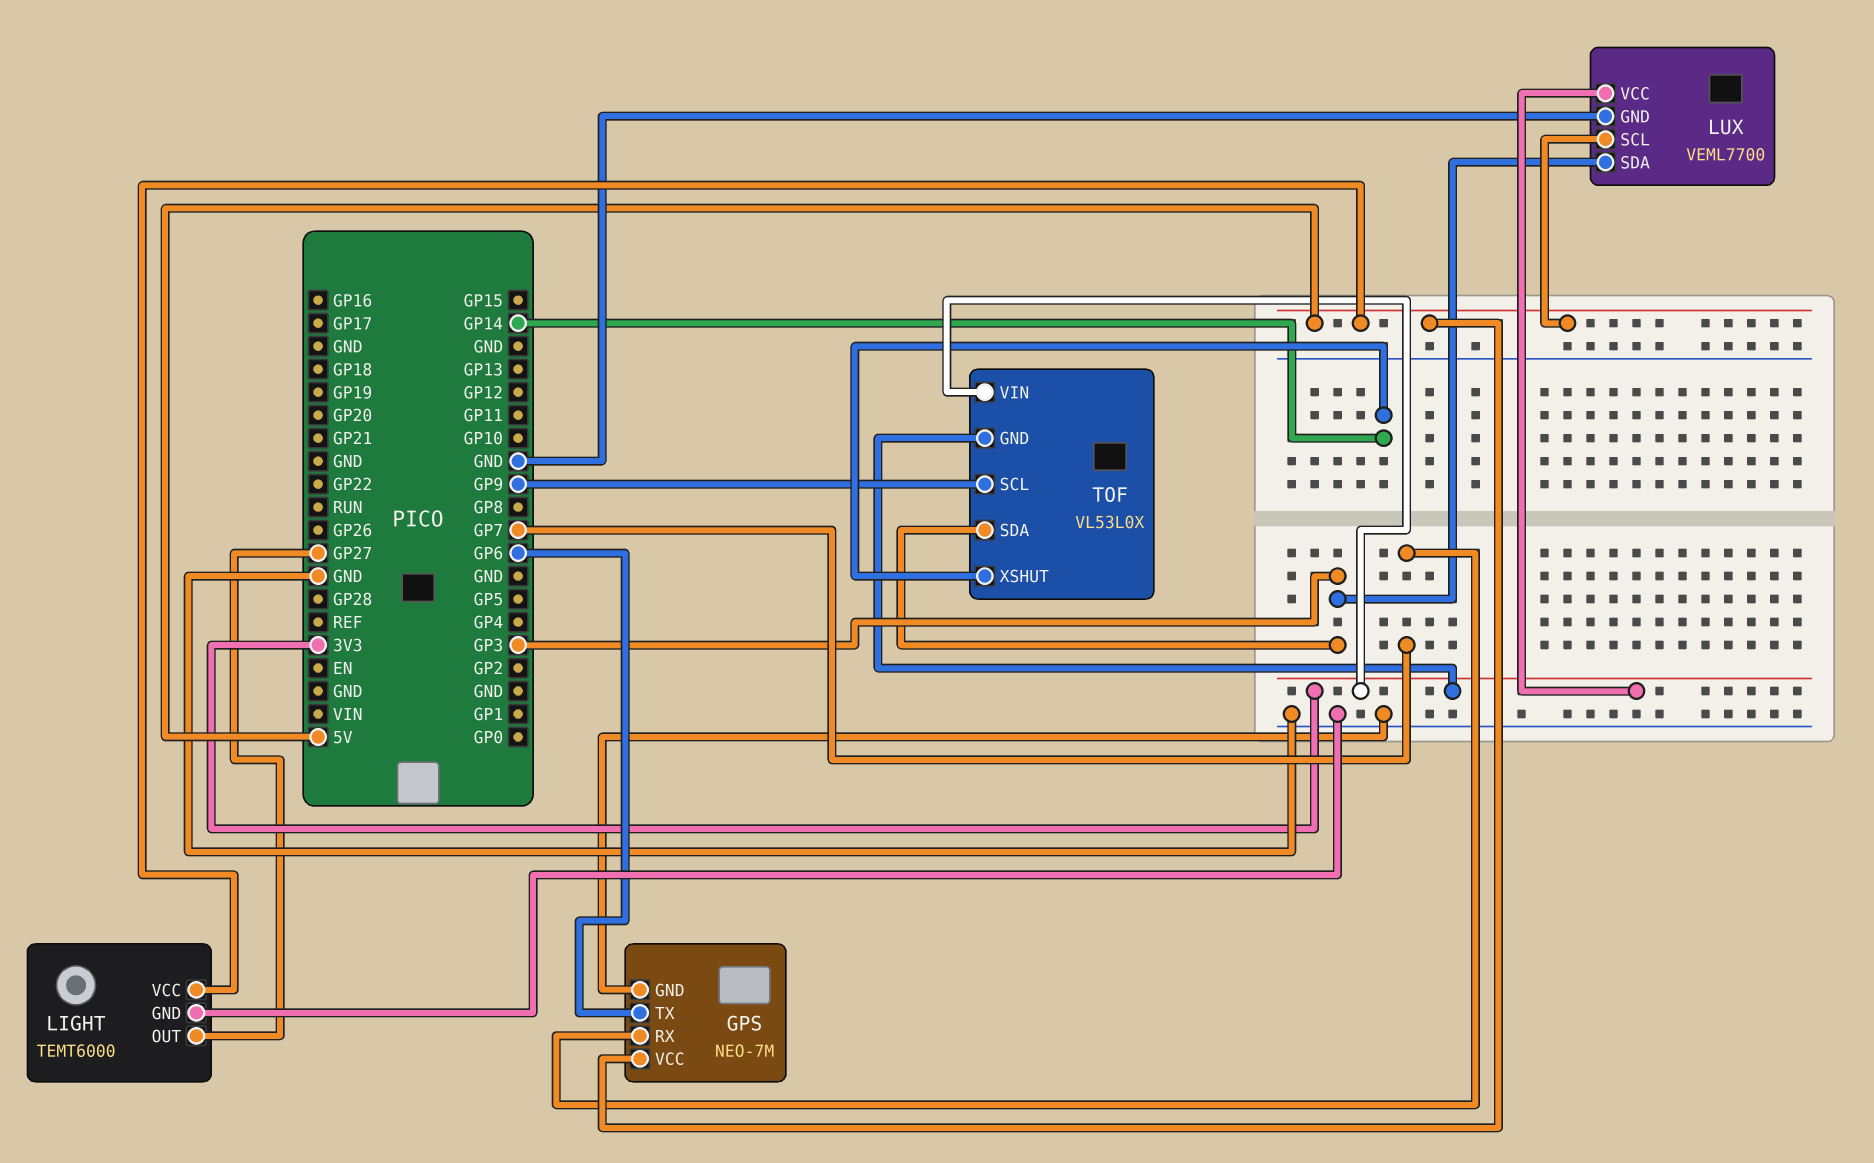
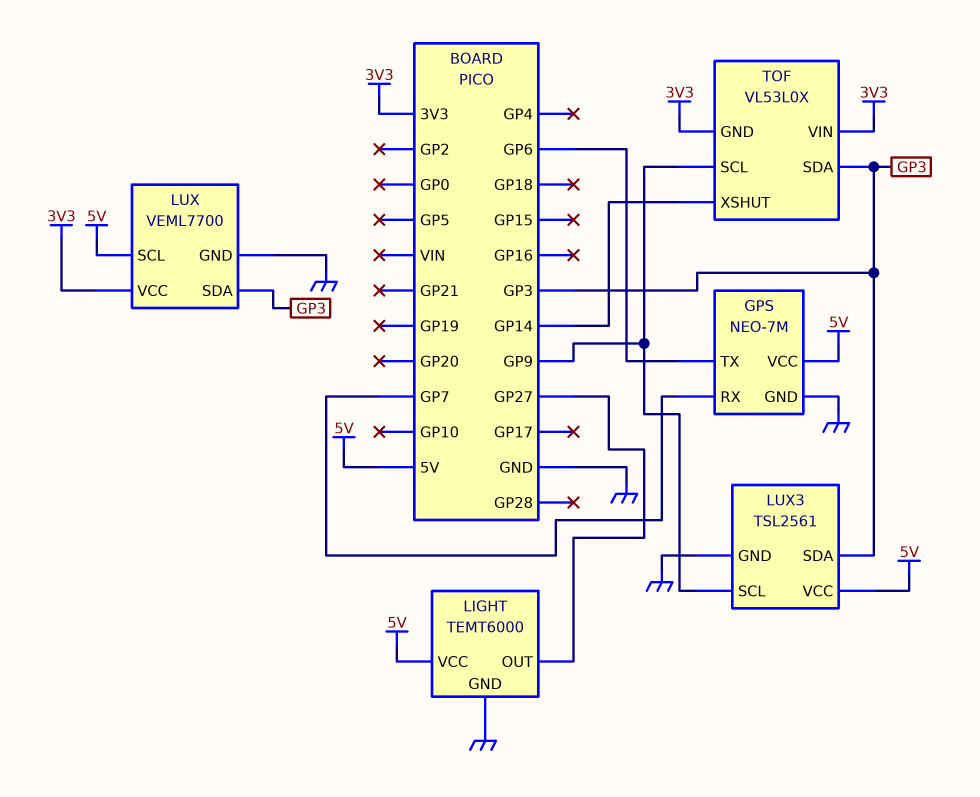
LUX3: none -> TSL2561
LUX3 pin GND: none -> GND
LUX3 pin SCL: none -> GP9
LUX3 pin SDA: none -> GP3
LUX3 pin VCC: none -> 5V

